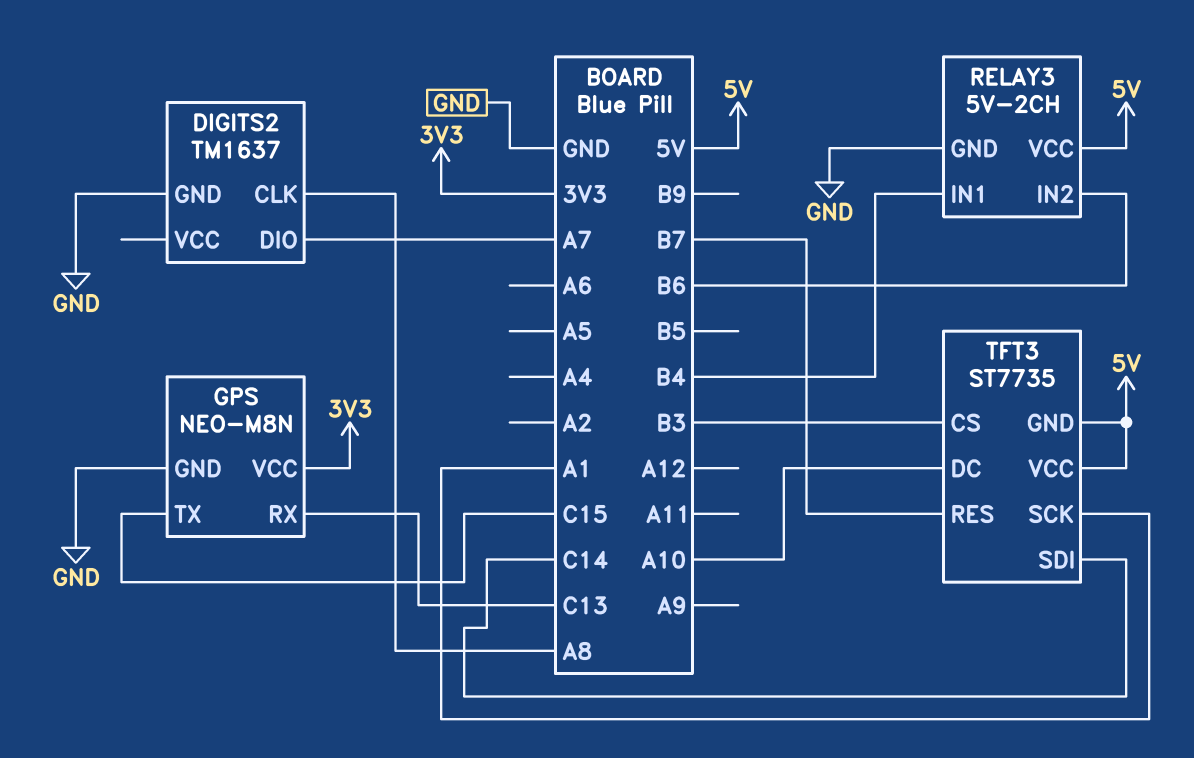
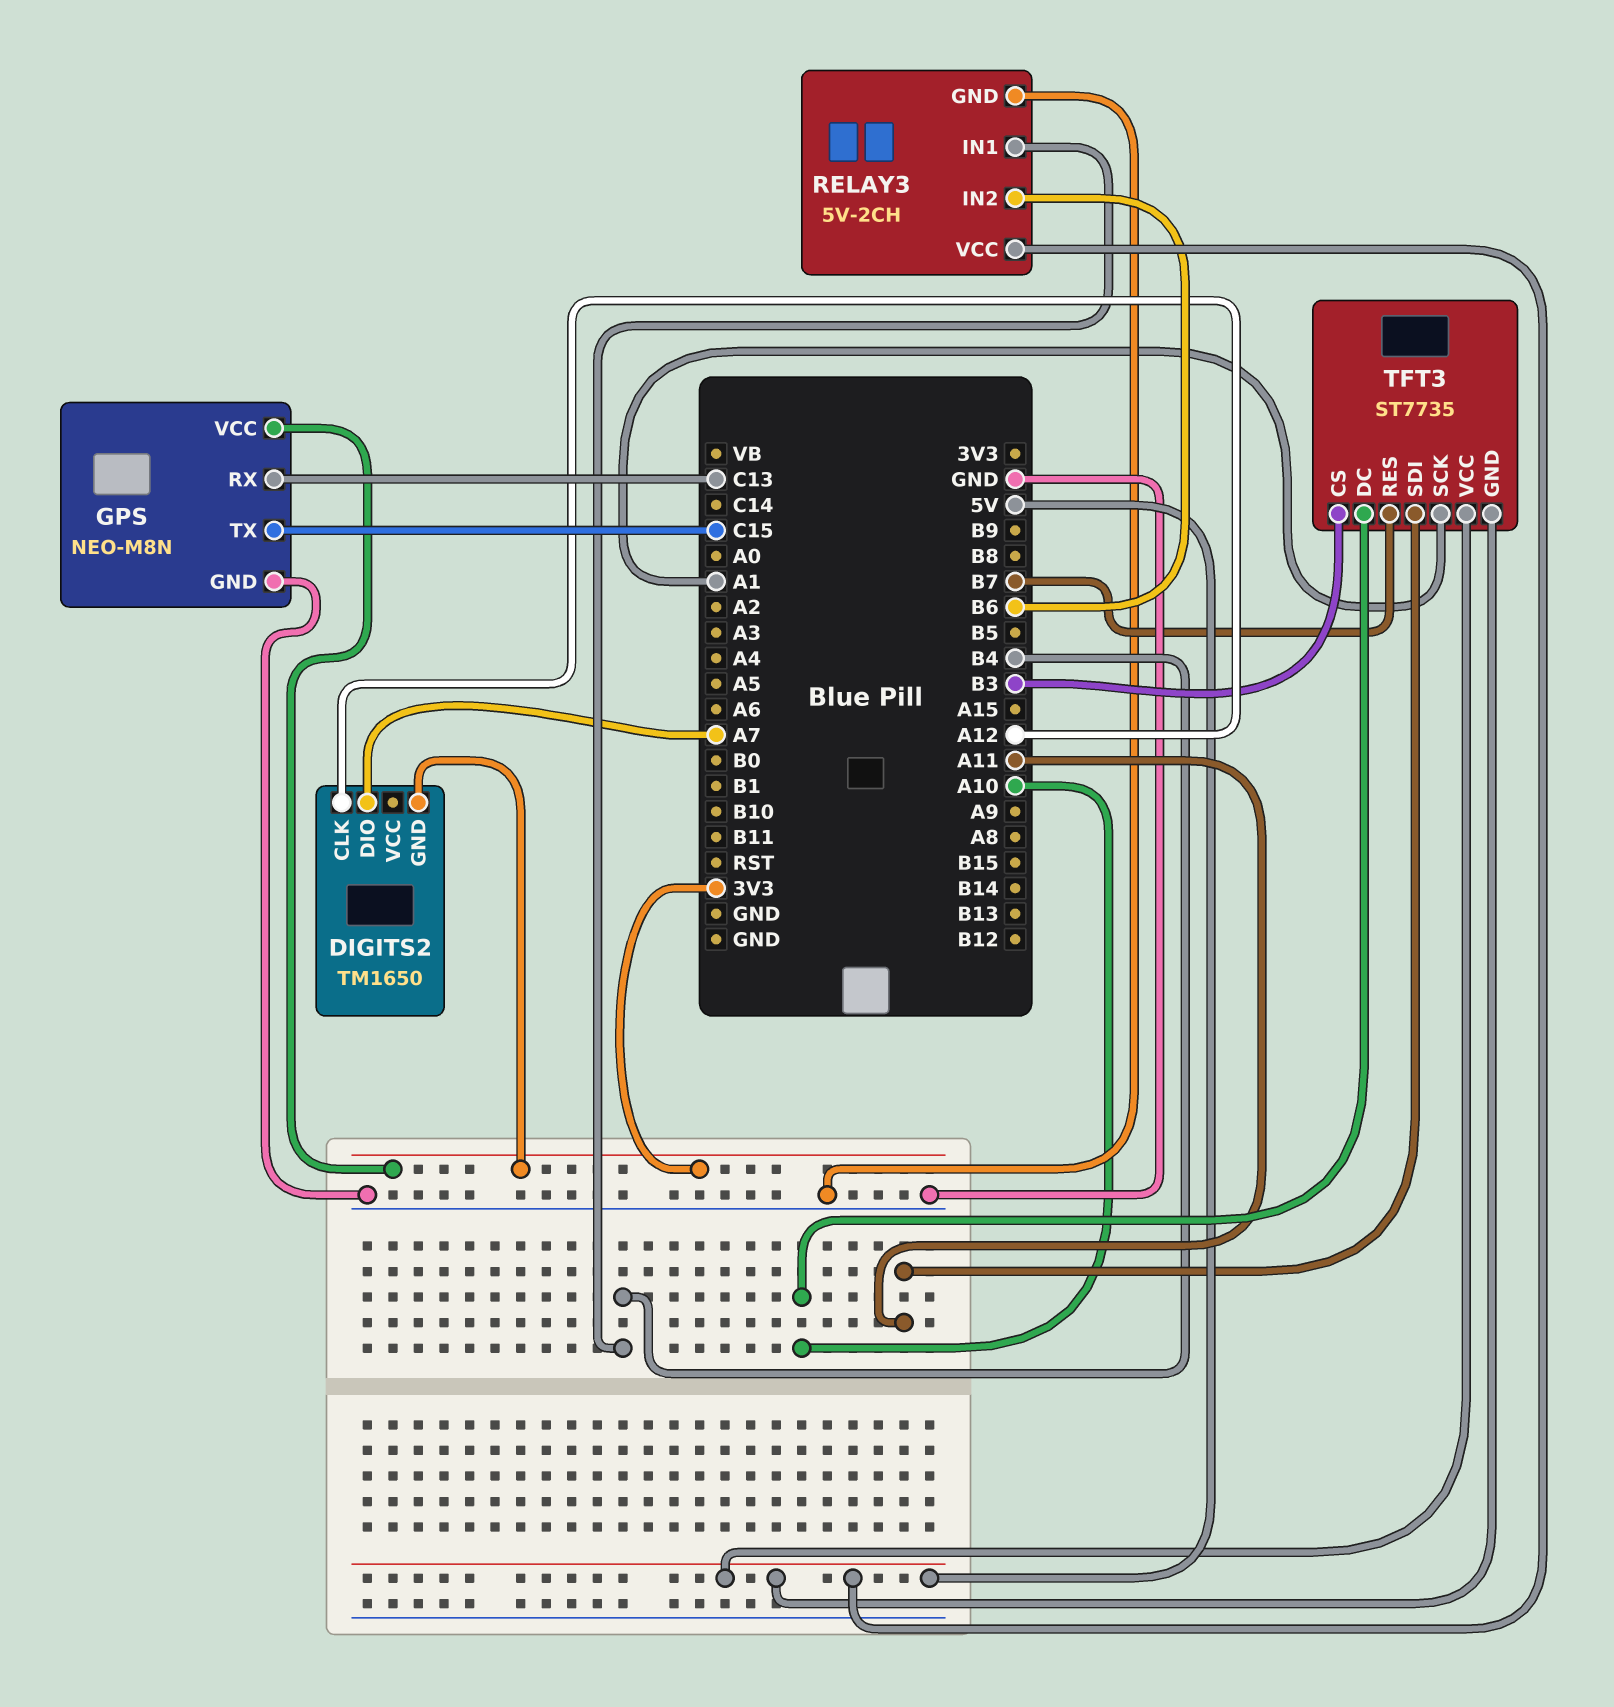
DIGITS2: TM1637 -> TM1650
DIGITS2 pin CLK: A8 -> A12
DIGITS2 pin GND: GND -> 3V3
TFT3 pin SDI: C14 -> A11

